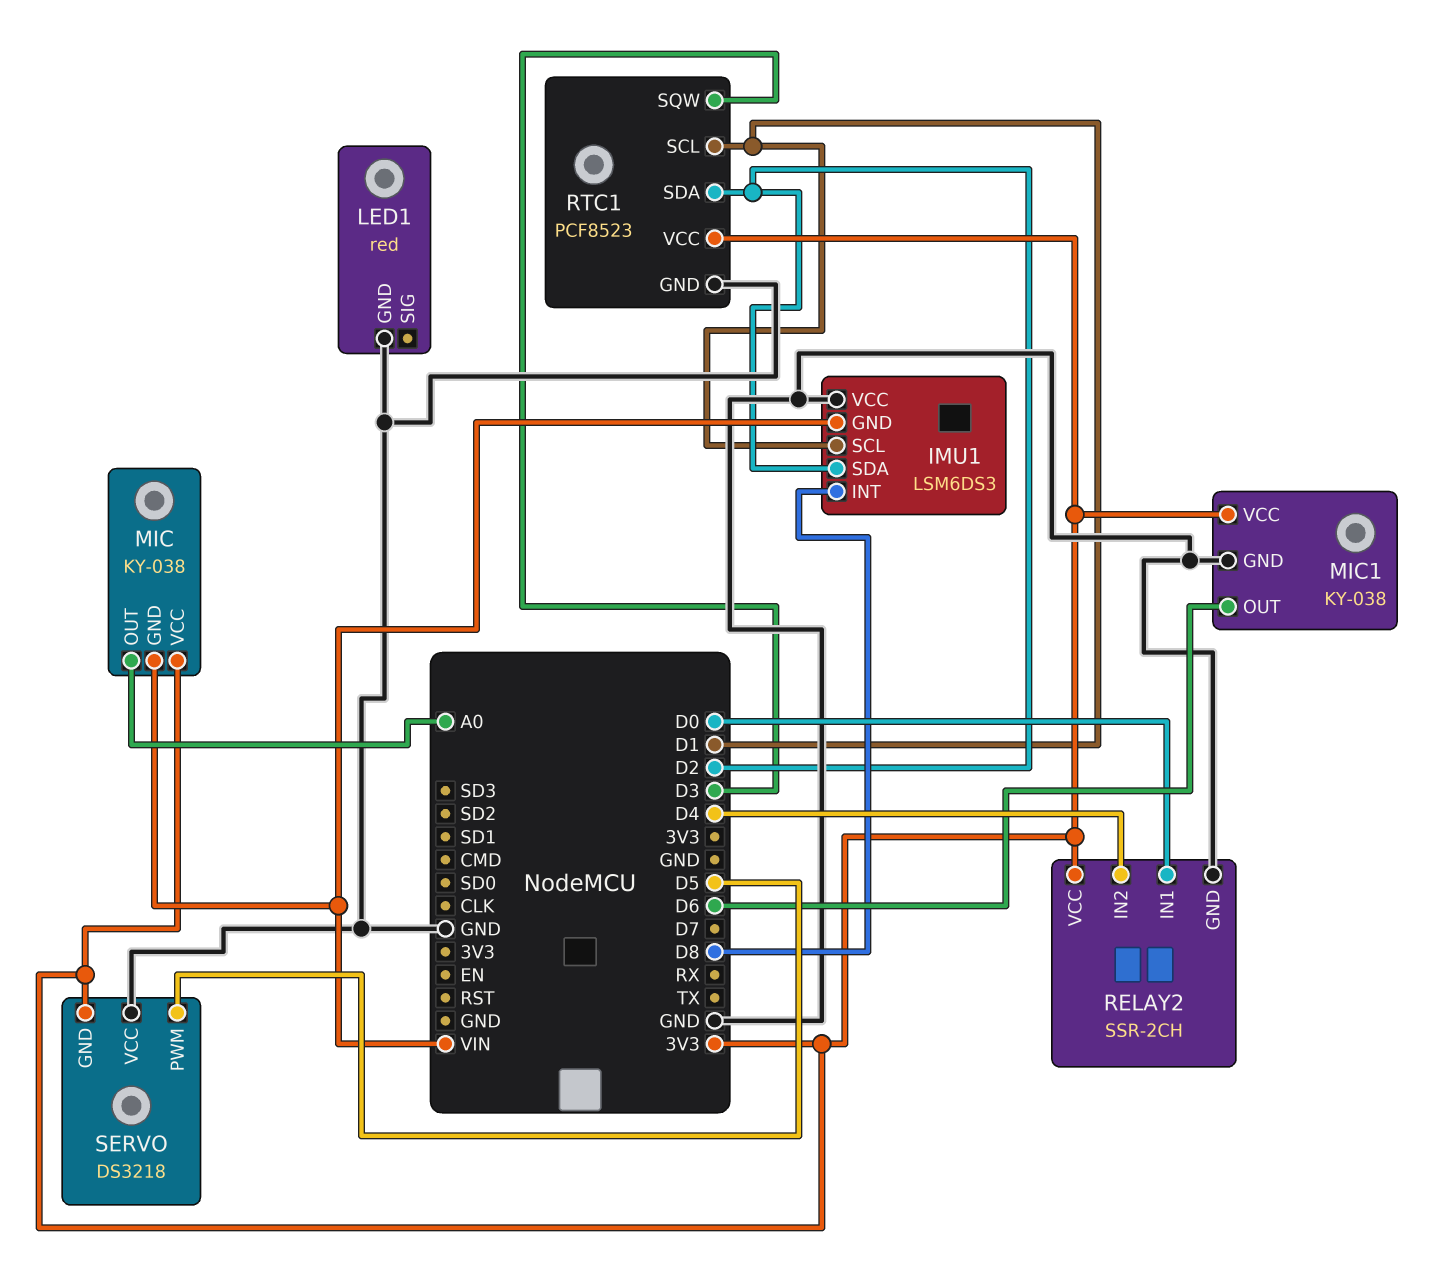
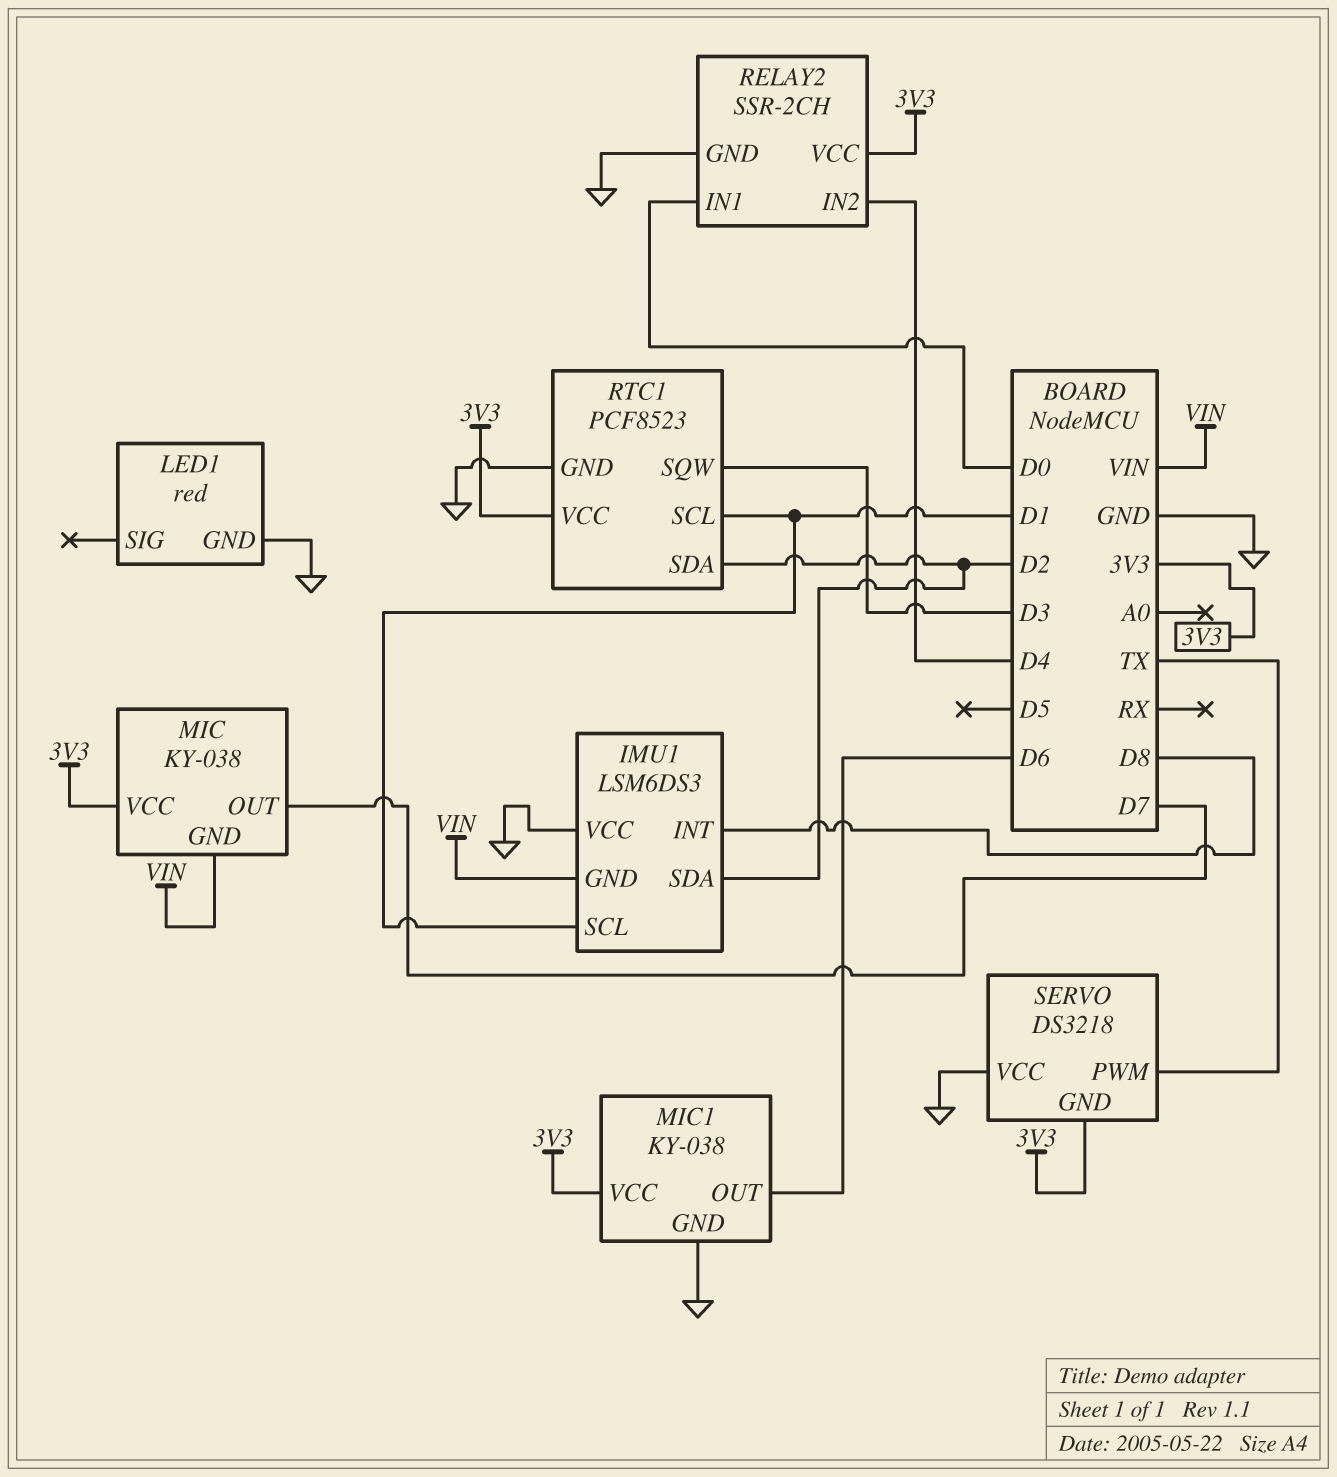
MIC pin OUT: A0 -> D7
SERVO pin PWM: D5 -> TX

